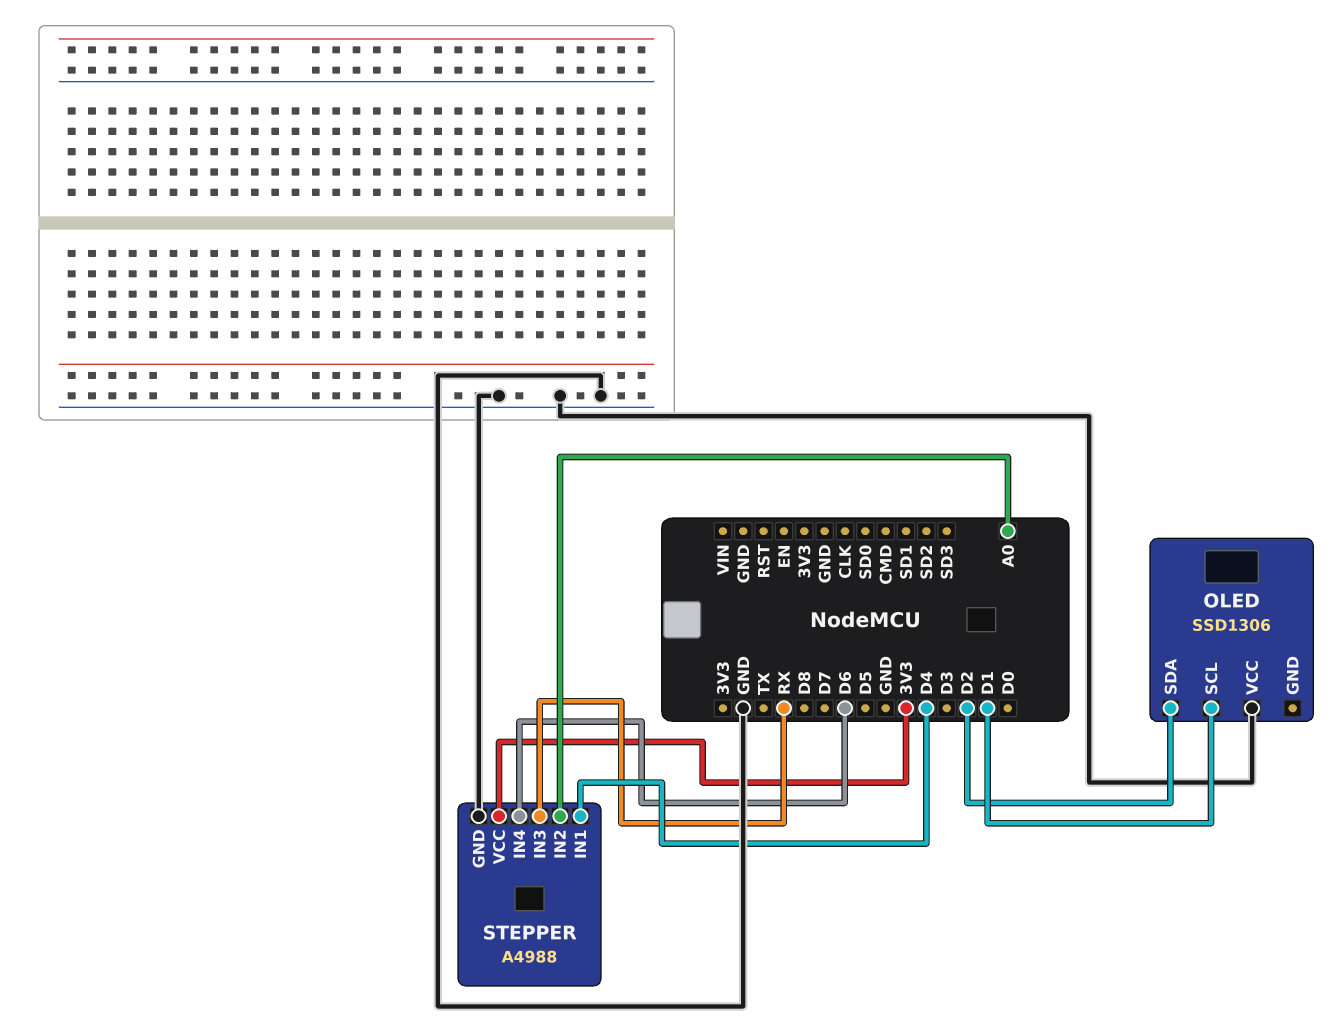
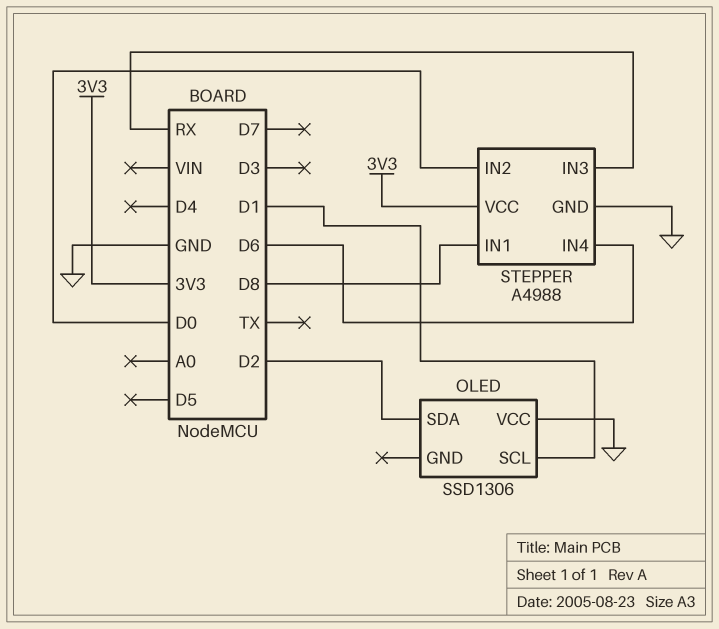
STEPPER pin IN1: D4 -> D8
STEPPER pin IN2: A0 -> D0

